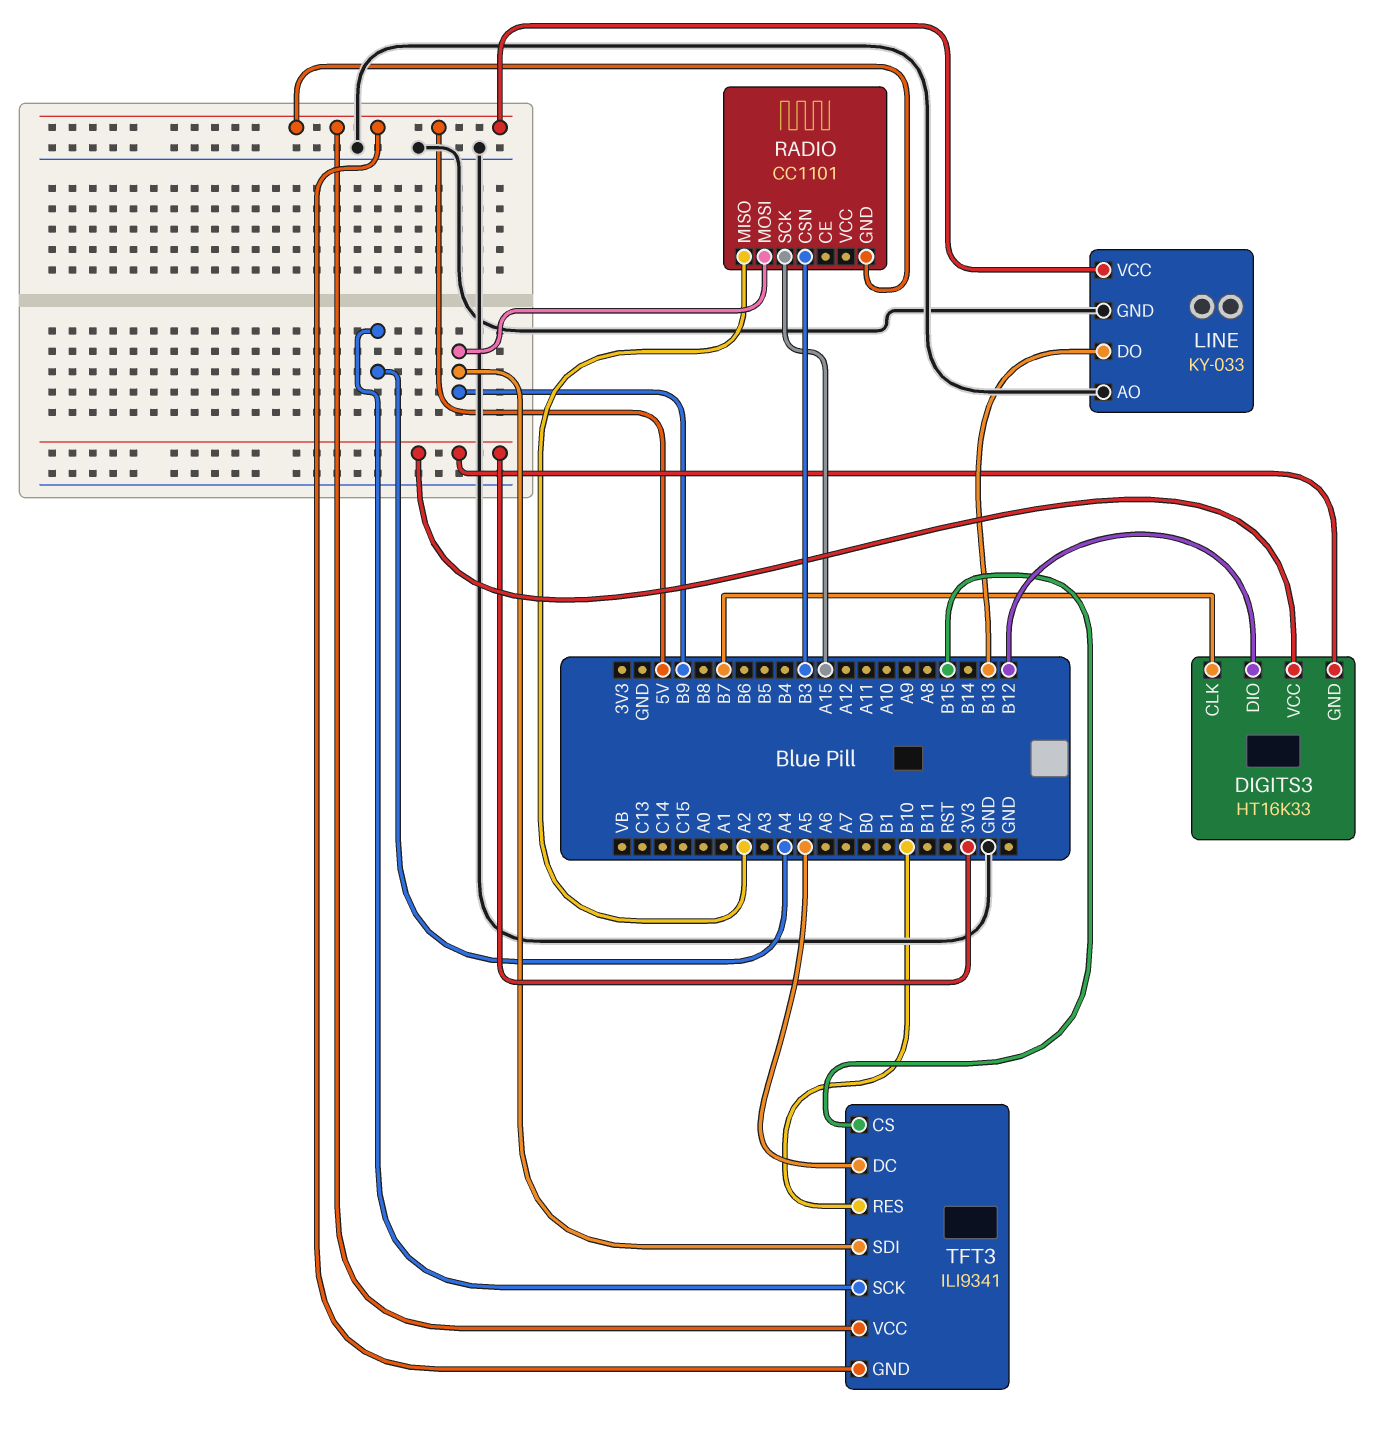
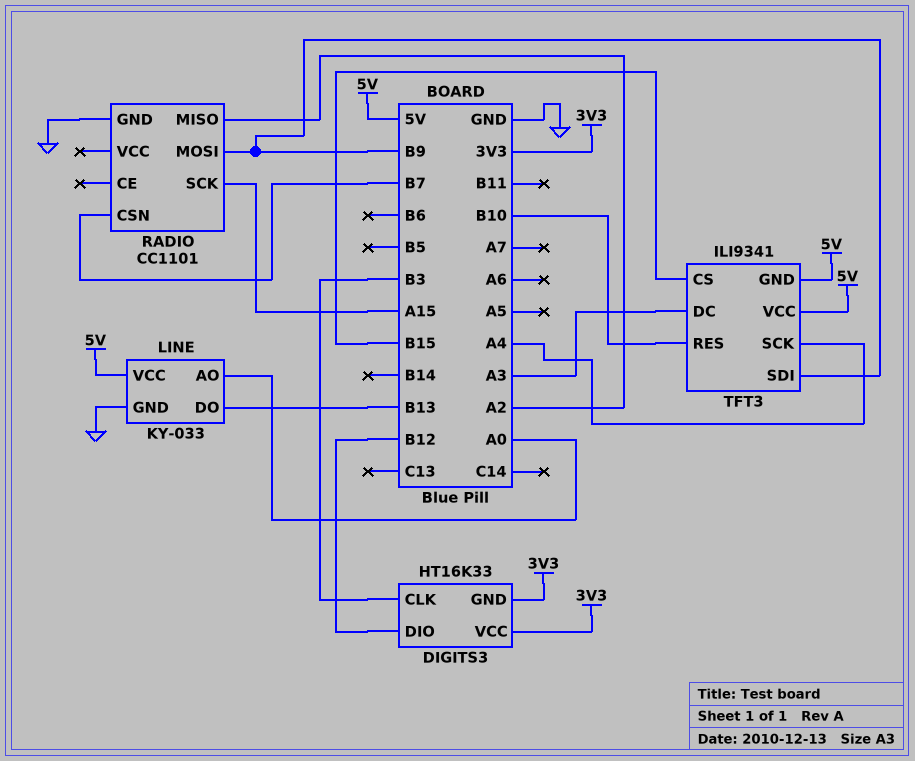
DIGITS3 pin CLK: B7 -> B3
LINE pin AO: GND -> A0
RADIO pin CSN: B3 -> B7
RADIO pin GND: 5V -> GND
TFT3 pin DC: A5 -> A3

